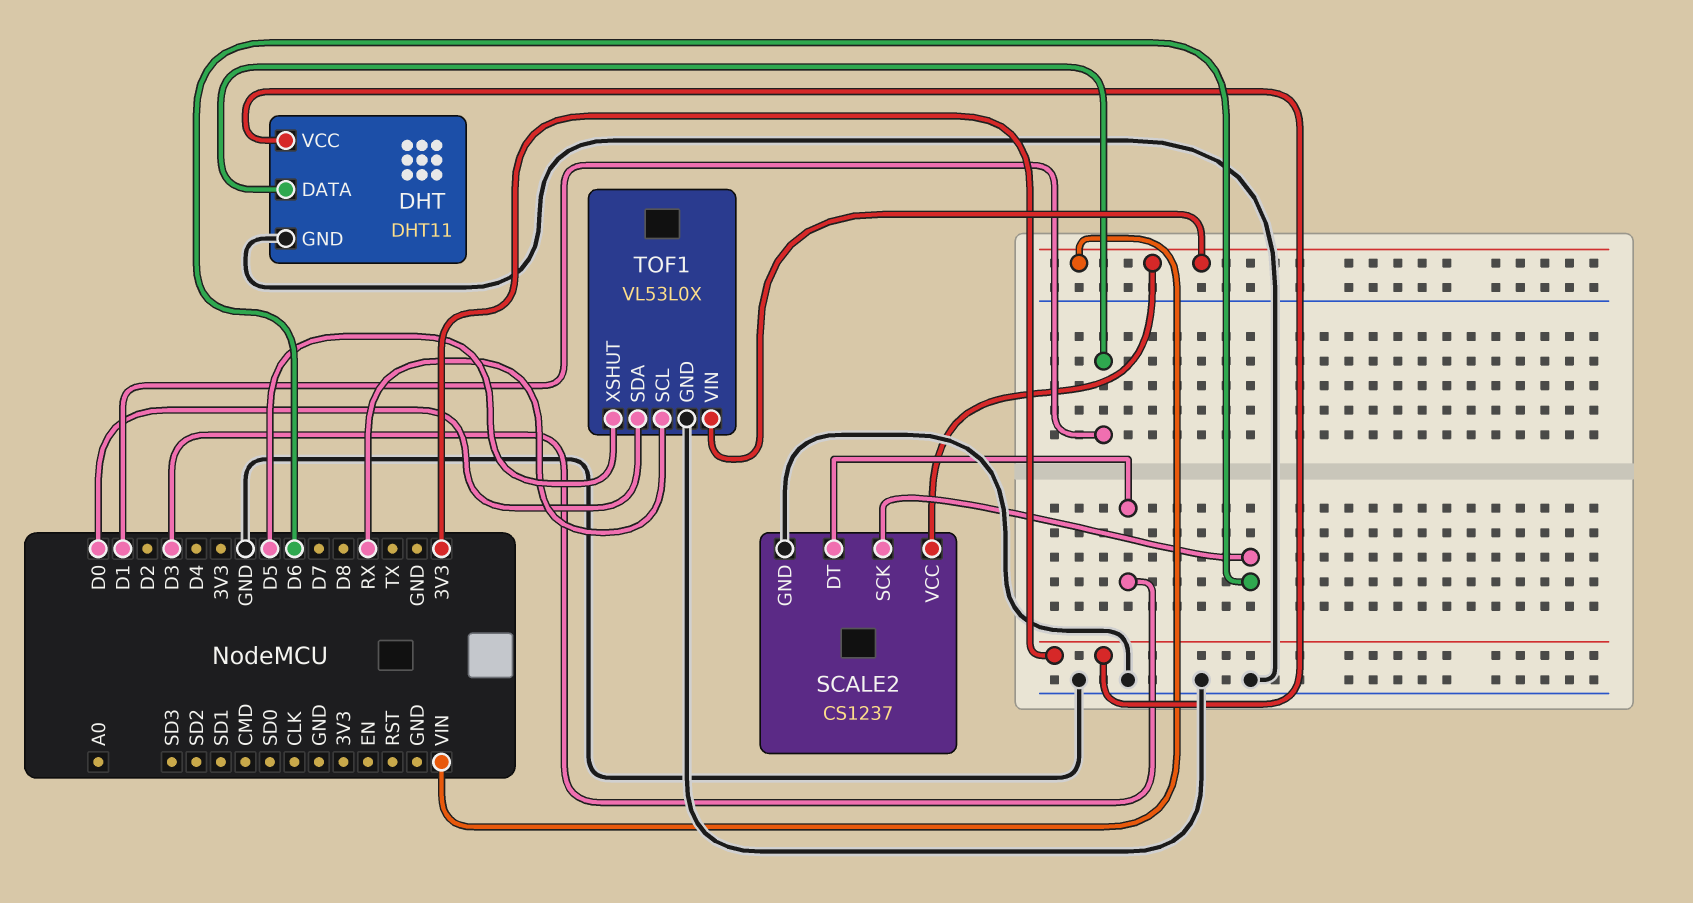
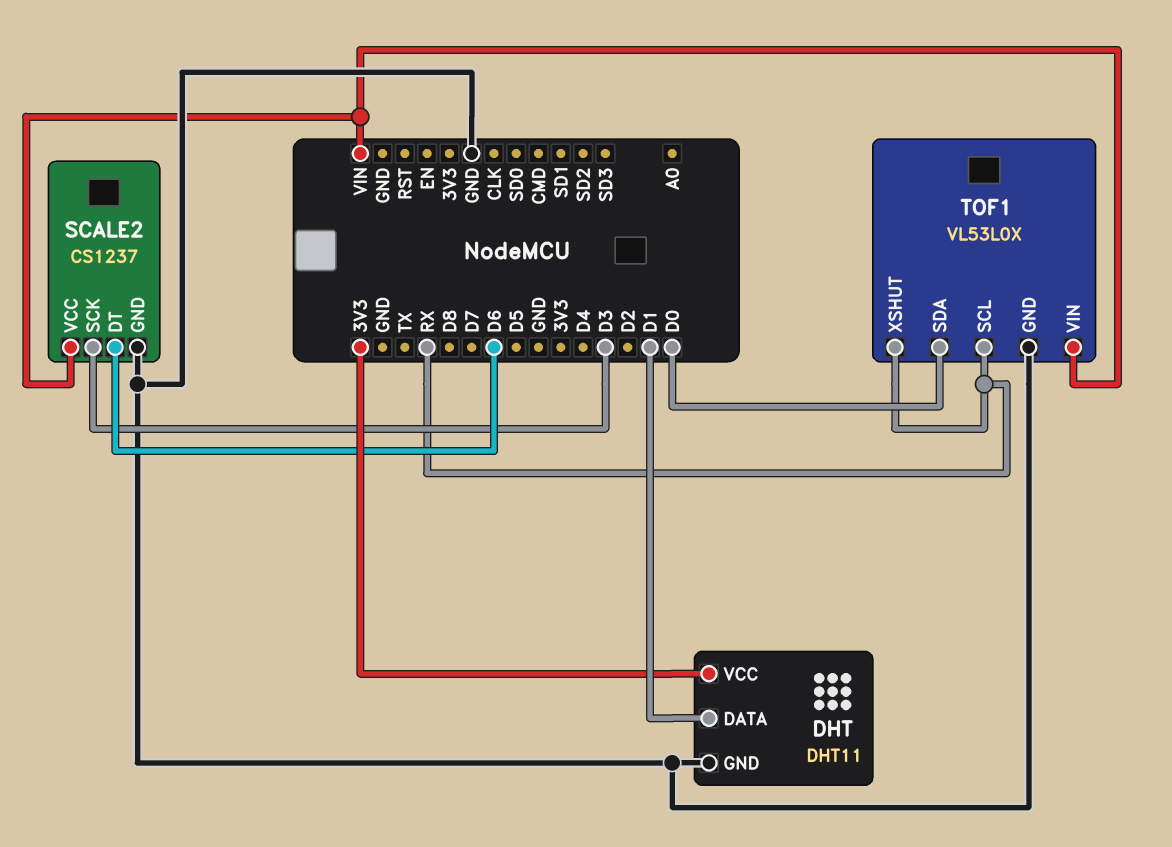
SCALE2 pin DT: D3 -> D6
SCALE2 pin SCK: D6 -> D3
TOF1 pin XSHUT: D5 -> RX

